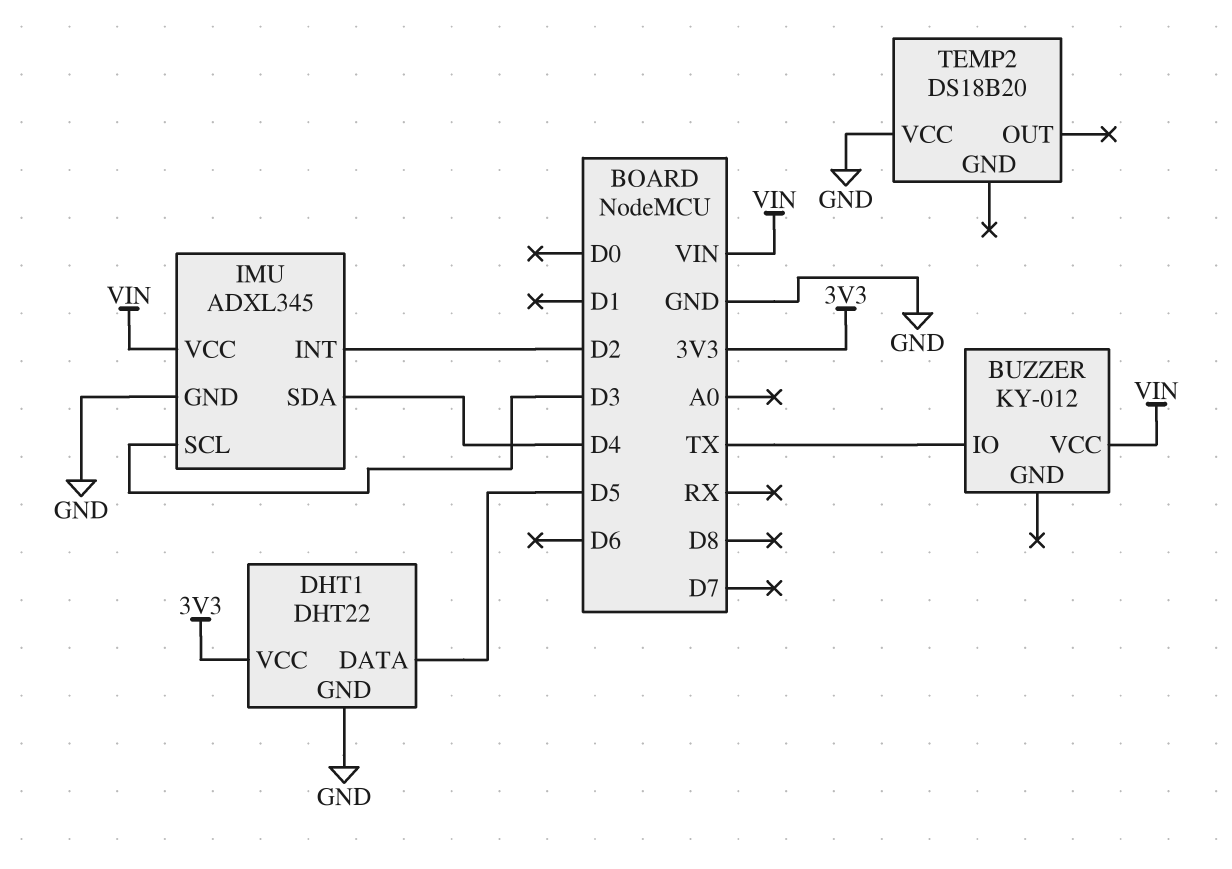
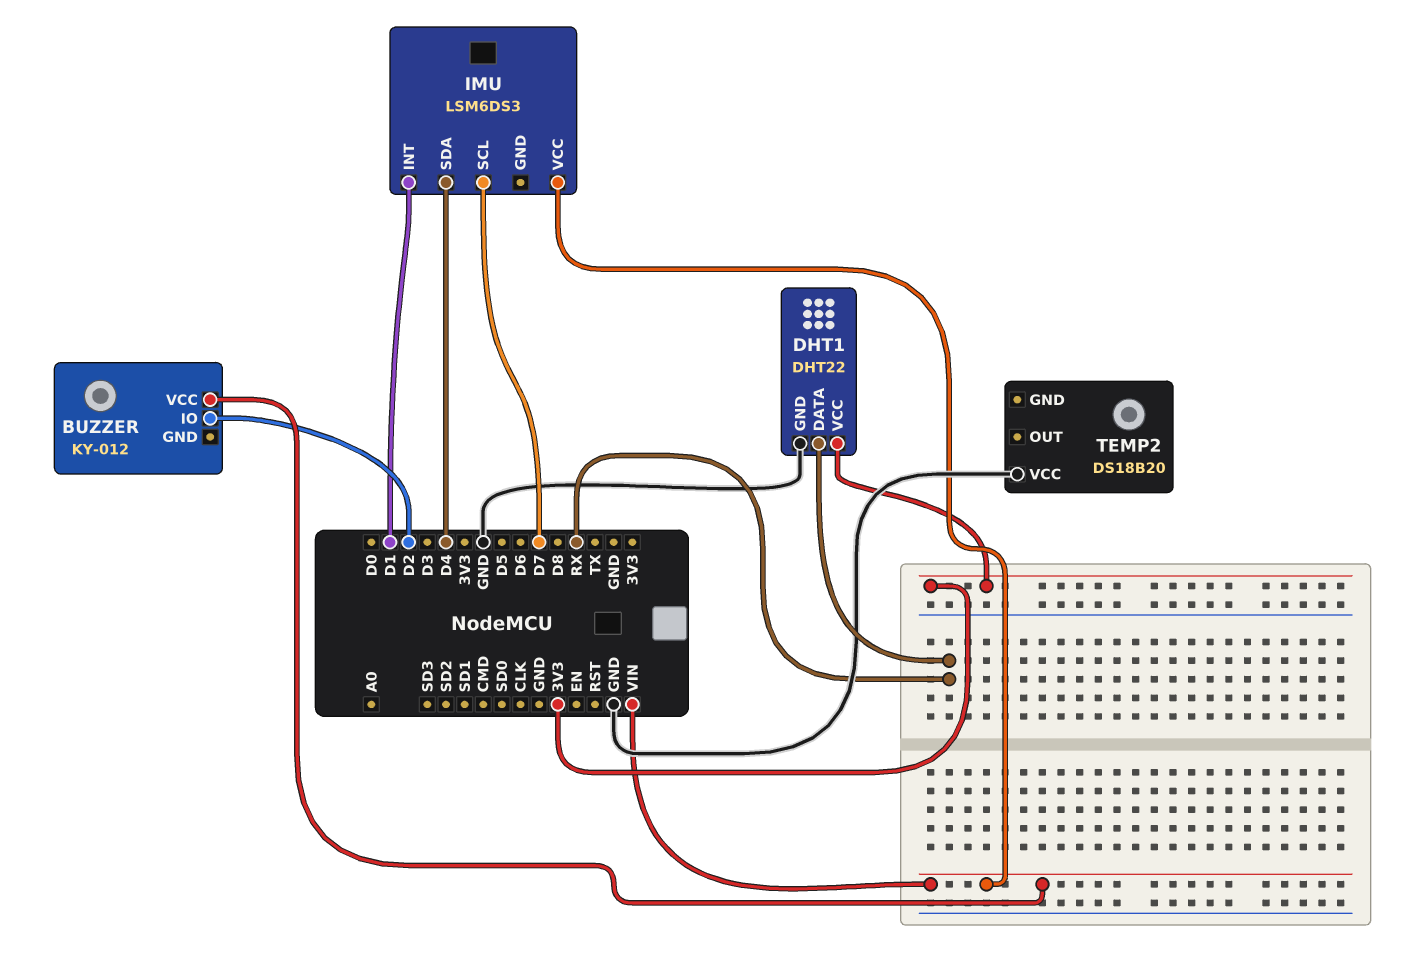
BUZZER pin IO: TX -> D2
DHT1 pin DATA: D5 -> RX
IMU: ADXL345 -> LSM6DS3
IMU pin GND: GND -> none
IMU pin INT: D2 -> D1
IMU pin SCL: D3 -> D7

